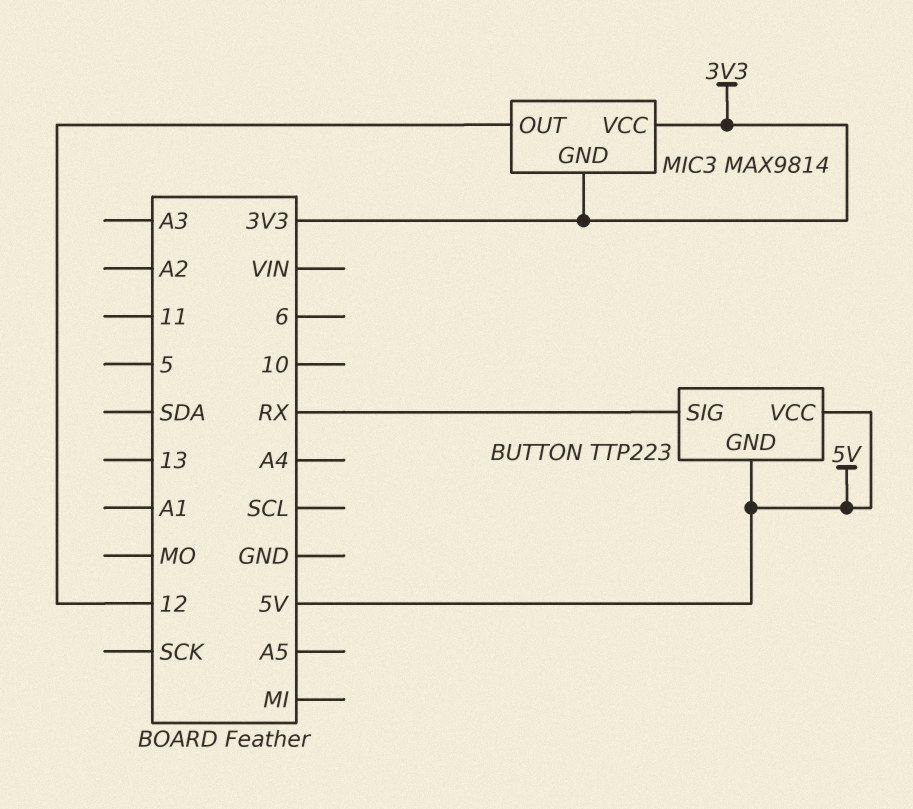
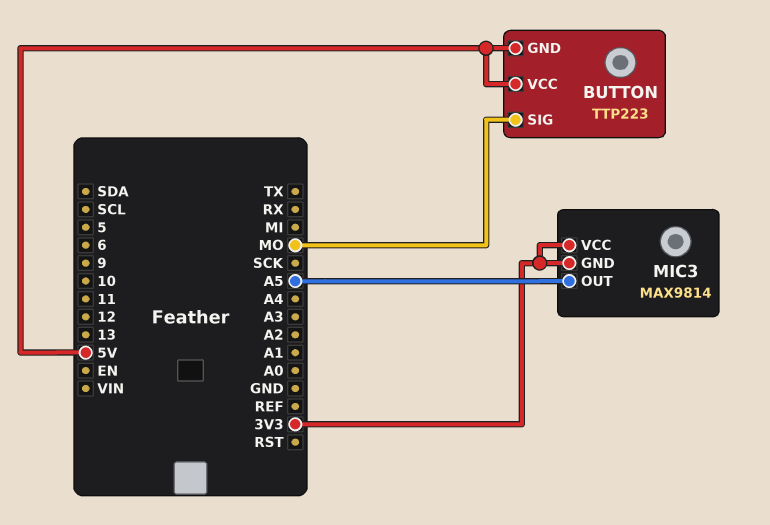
BUTTON pin SIG: RX -> MO
MIC3 pin OUT: 12 -> A5

